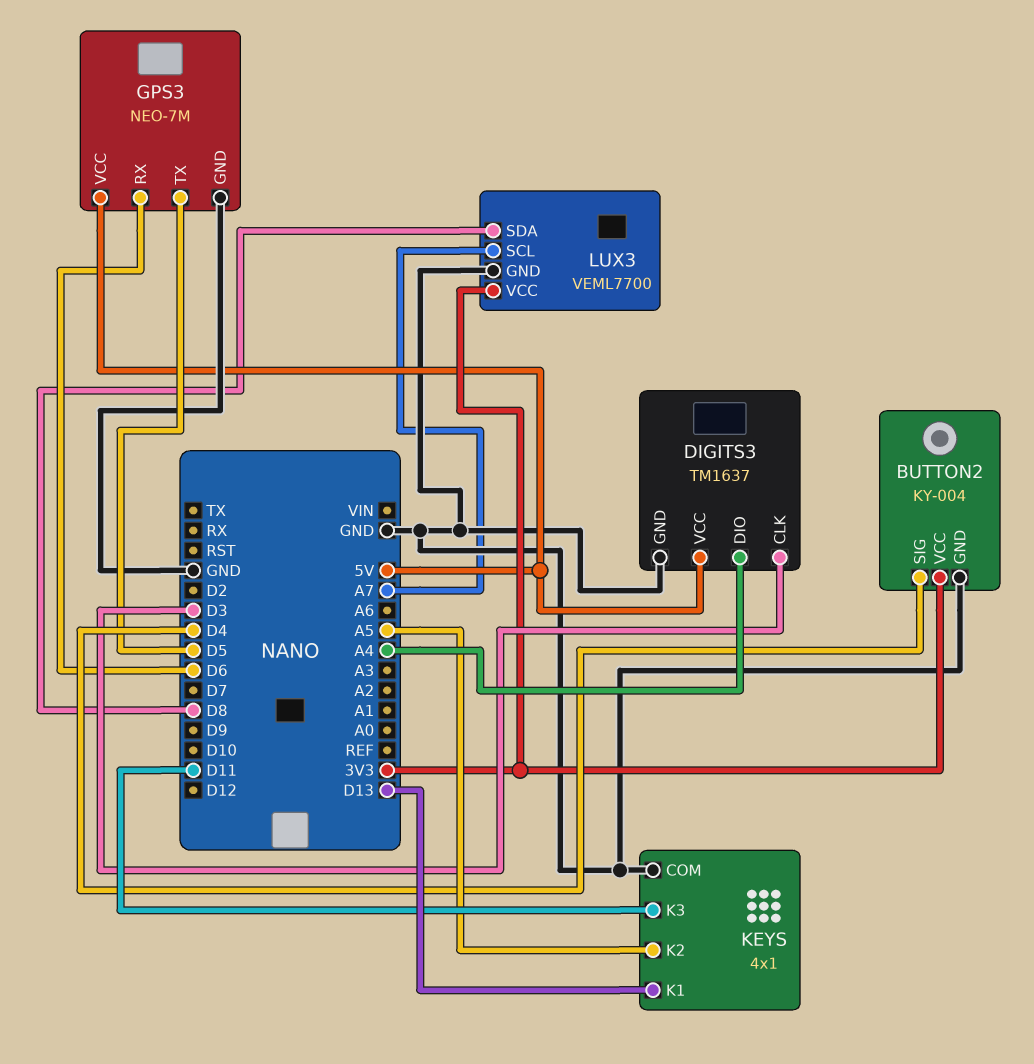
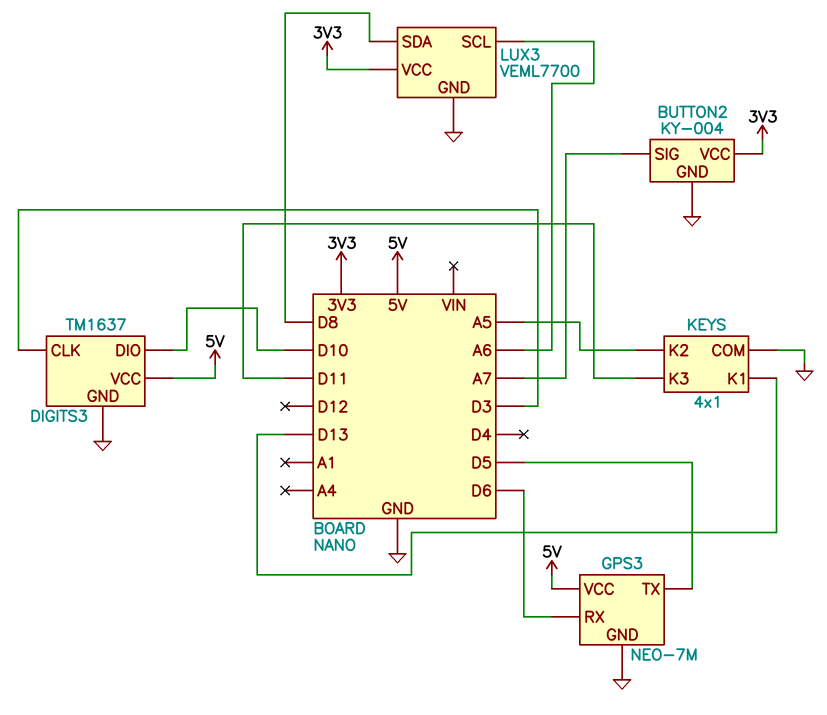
BUTTON2 pin SIG: D4 -> A7
DIGITS3 pin DIO: A4 -> D10
LUX3 pin SCL: A7 -> A6

